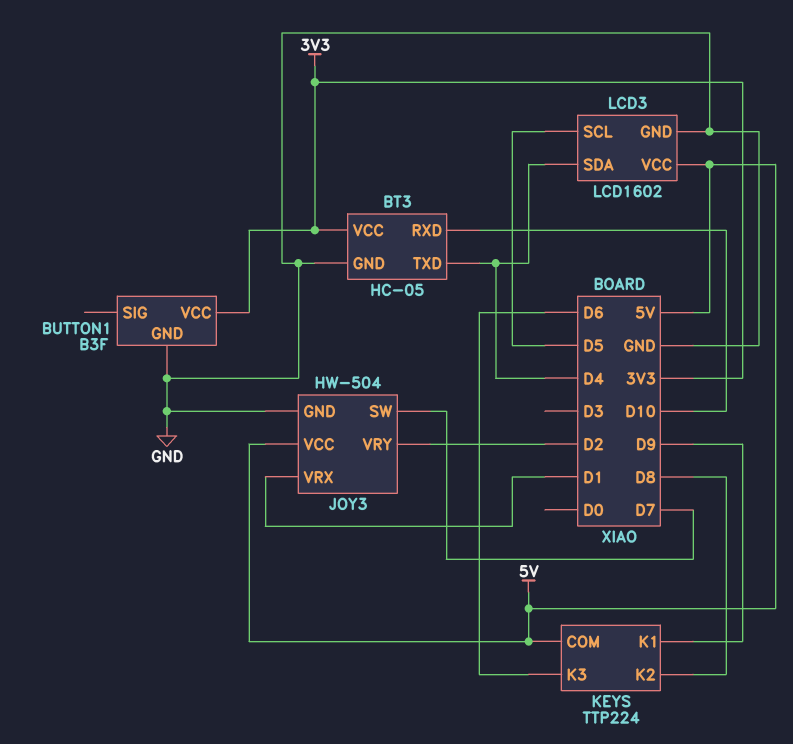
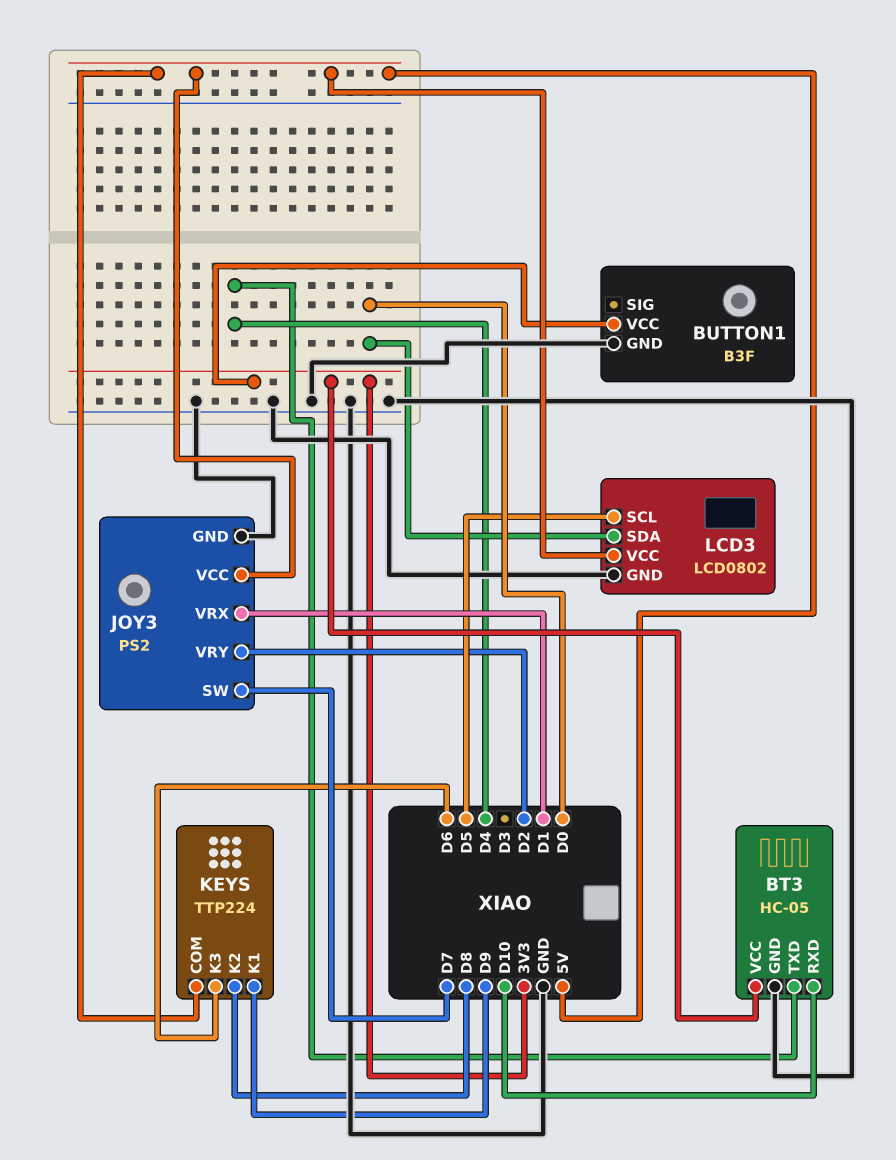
JOY3: HW-504 -> PS2
LCD3: LCD1602 -> LCD0802
LCD3 pin SDA: D4 -> D0

